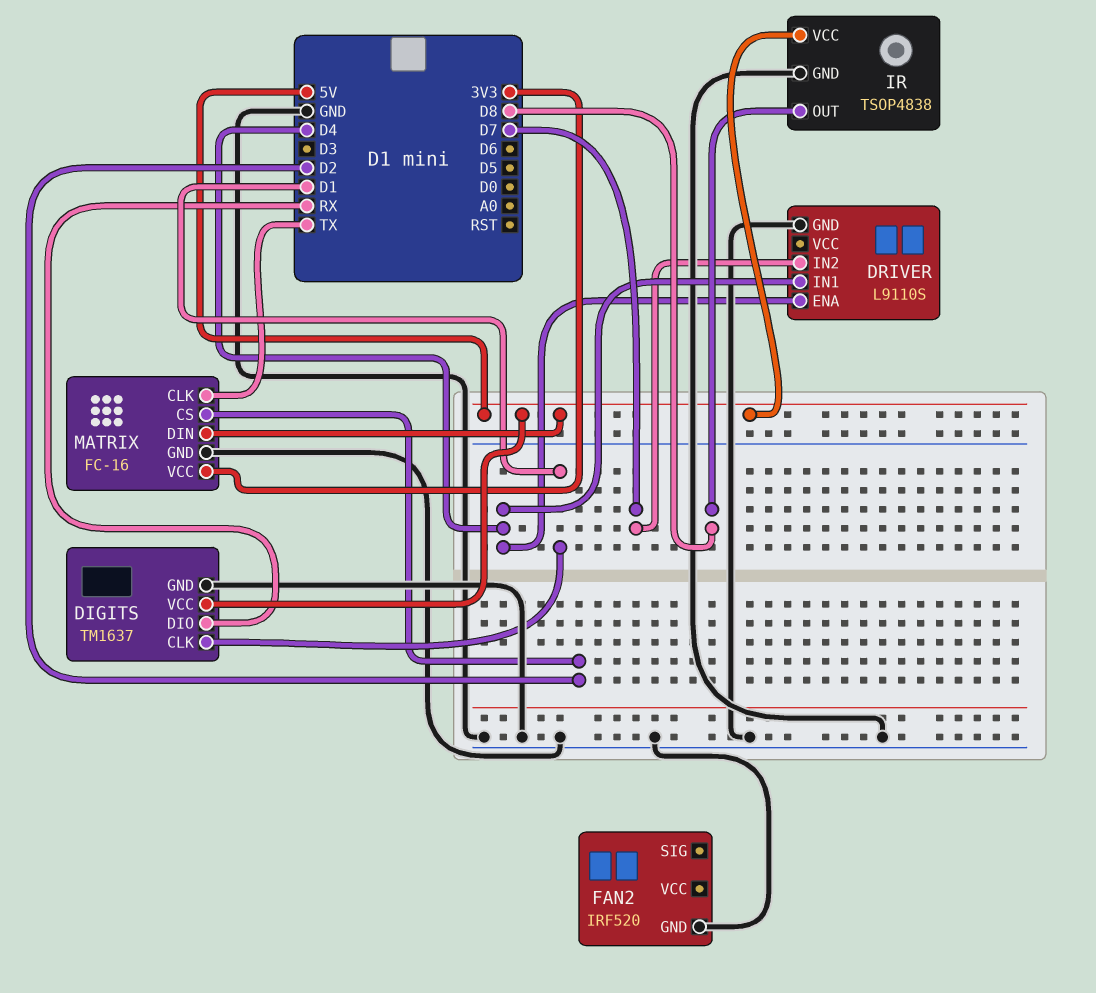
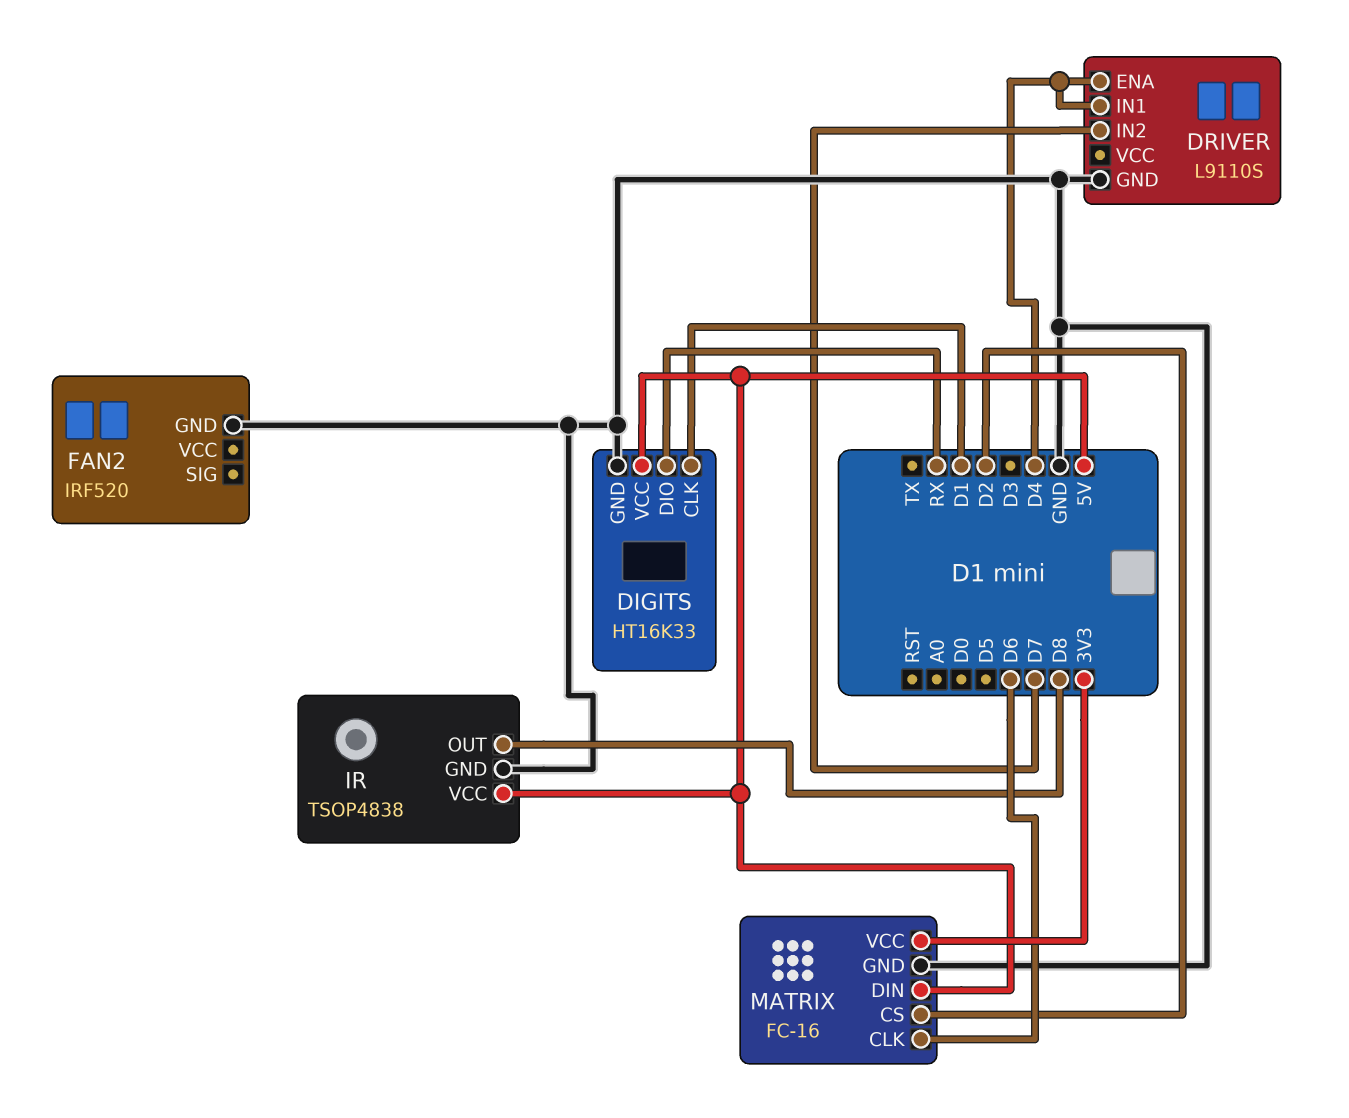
DIGITS: TM1637 -> HT16K33
MATRIX pin CLK: TX -> D6

